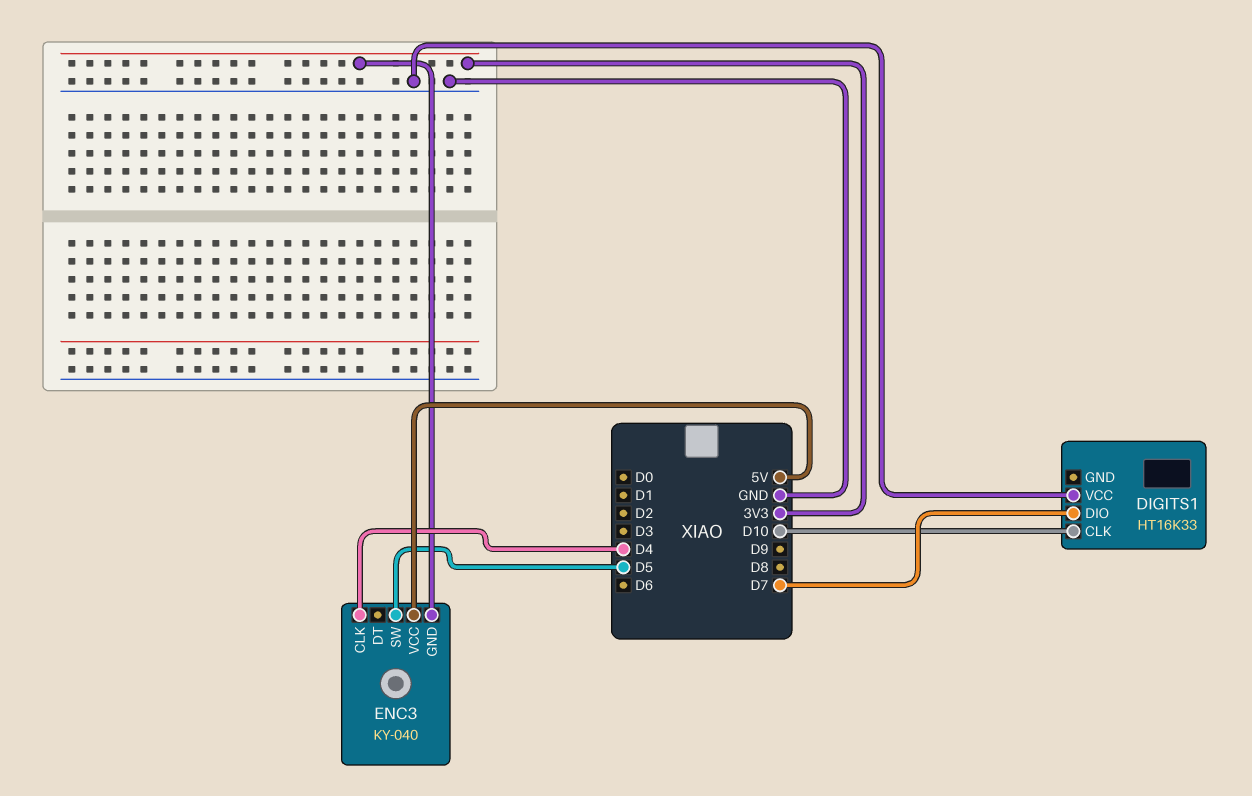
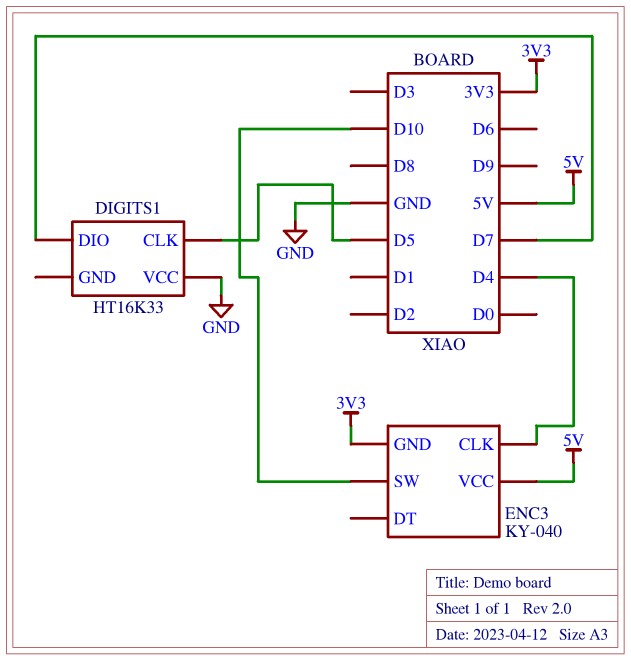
DIGITS1 pin CLK: D10 -> D5
ENC3 pin SW: D5 -> D10

